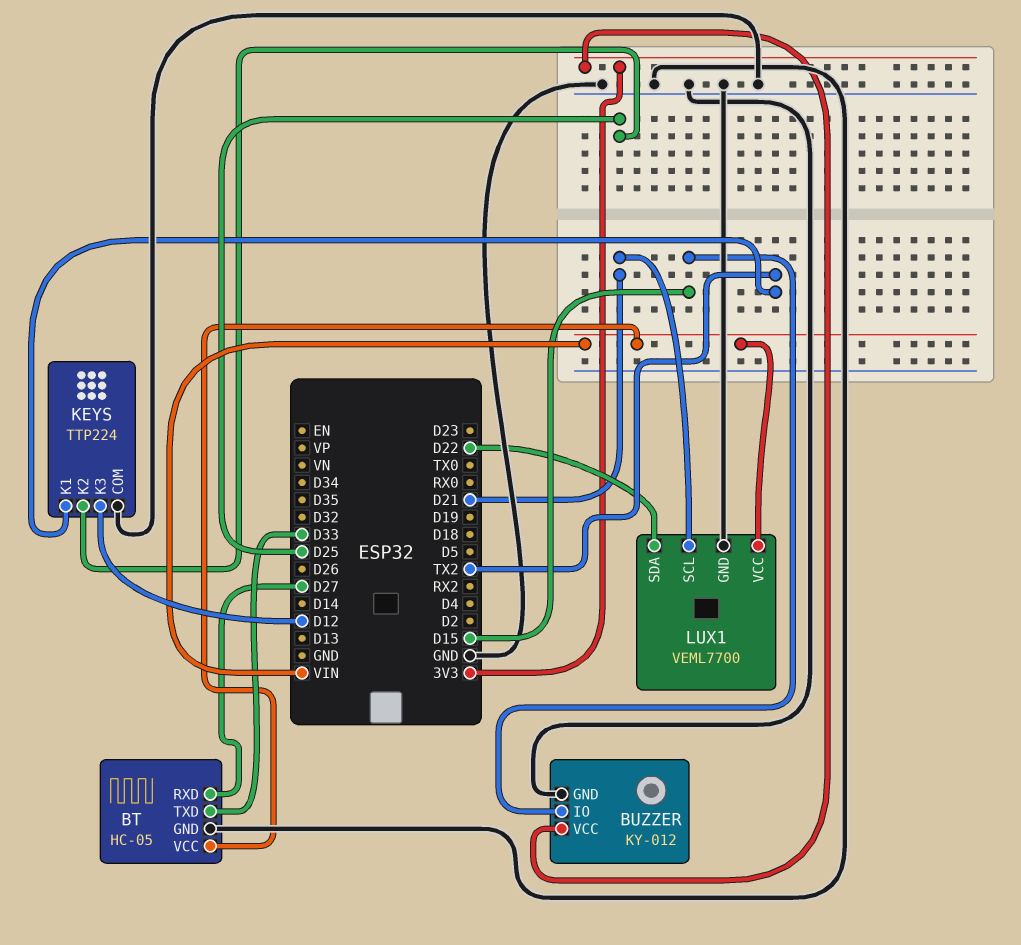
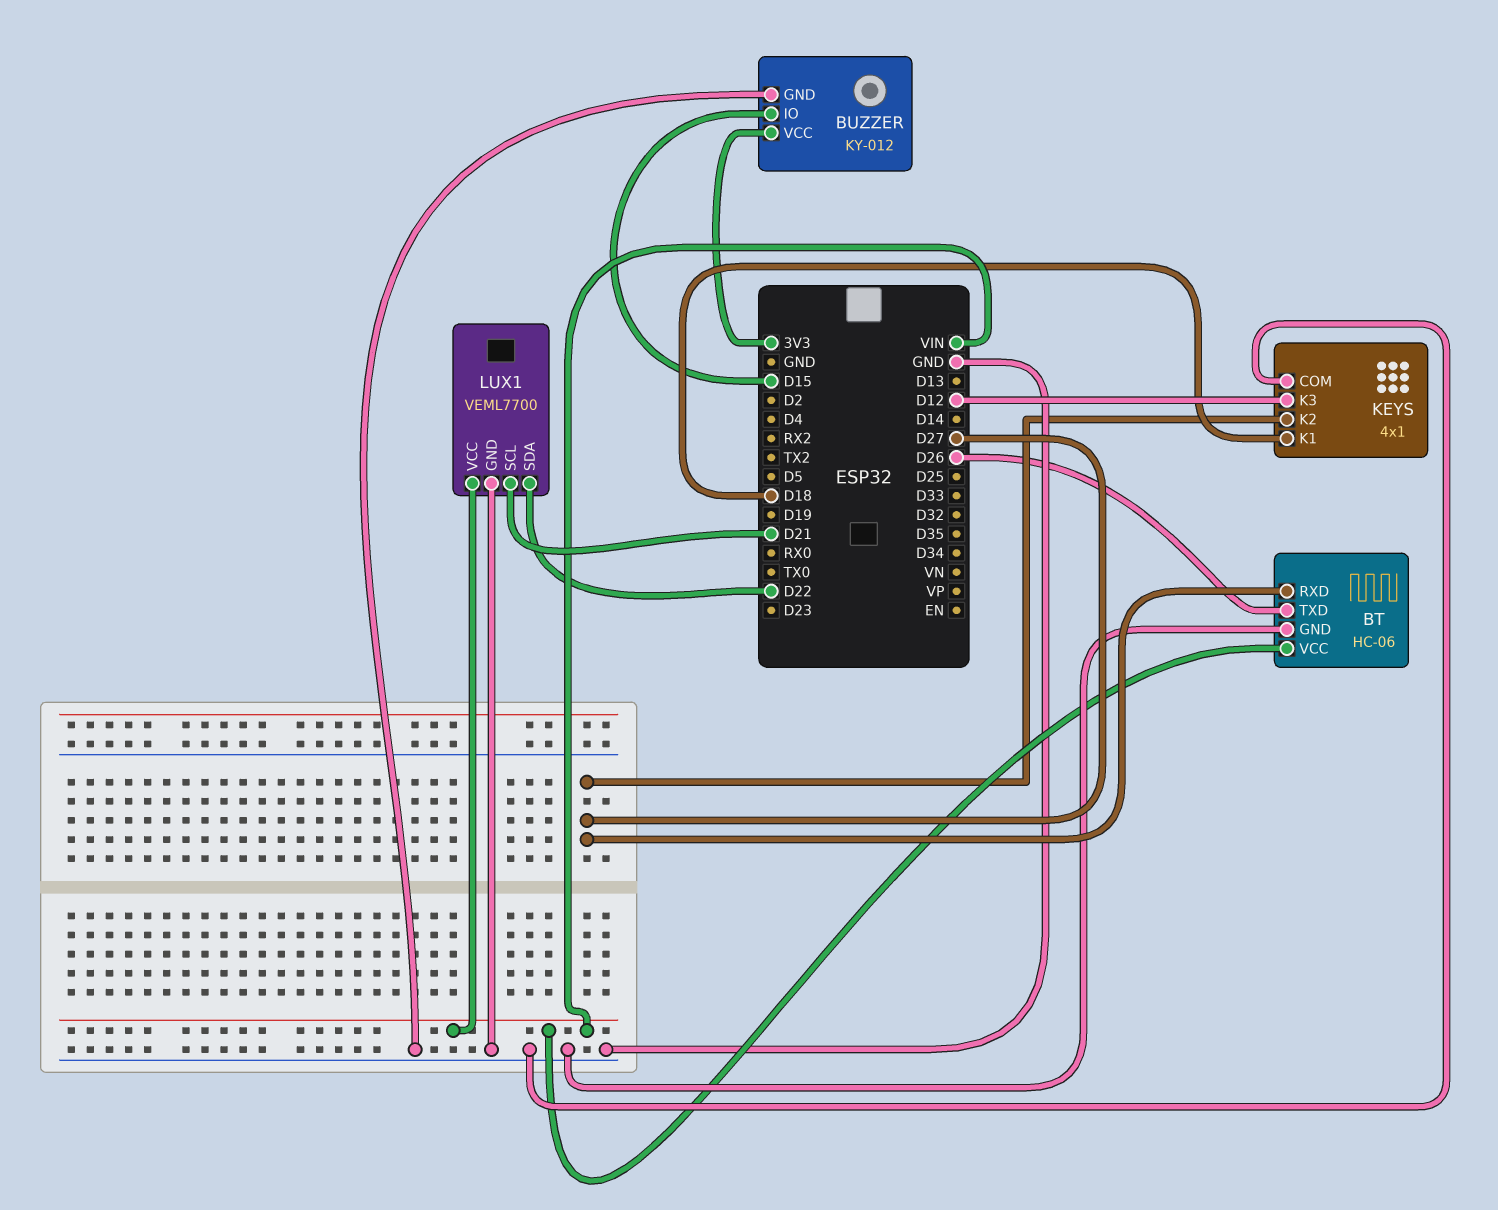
BT: HC-05 -> HC-06
BT pin TXD: D33 -> D26
KEYS: TTP224 -> 4x1
KEYS pin K1: TX2 -> D18
KEYS pin K2: D25 -> D27

